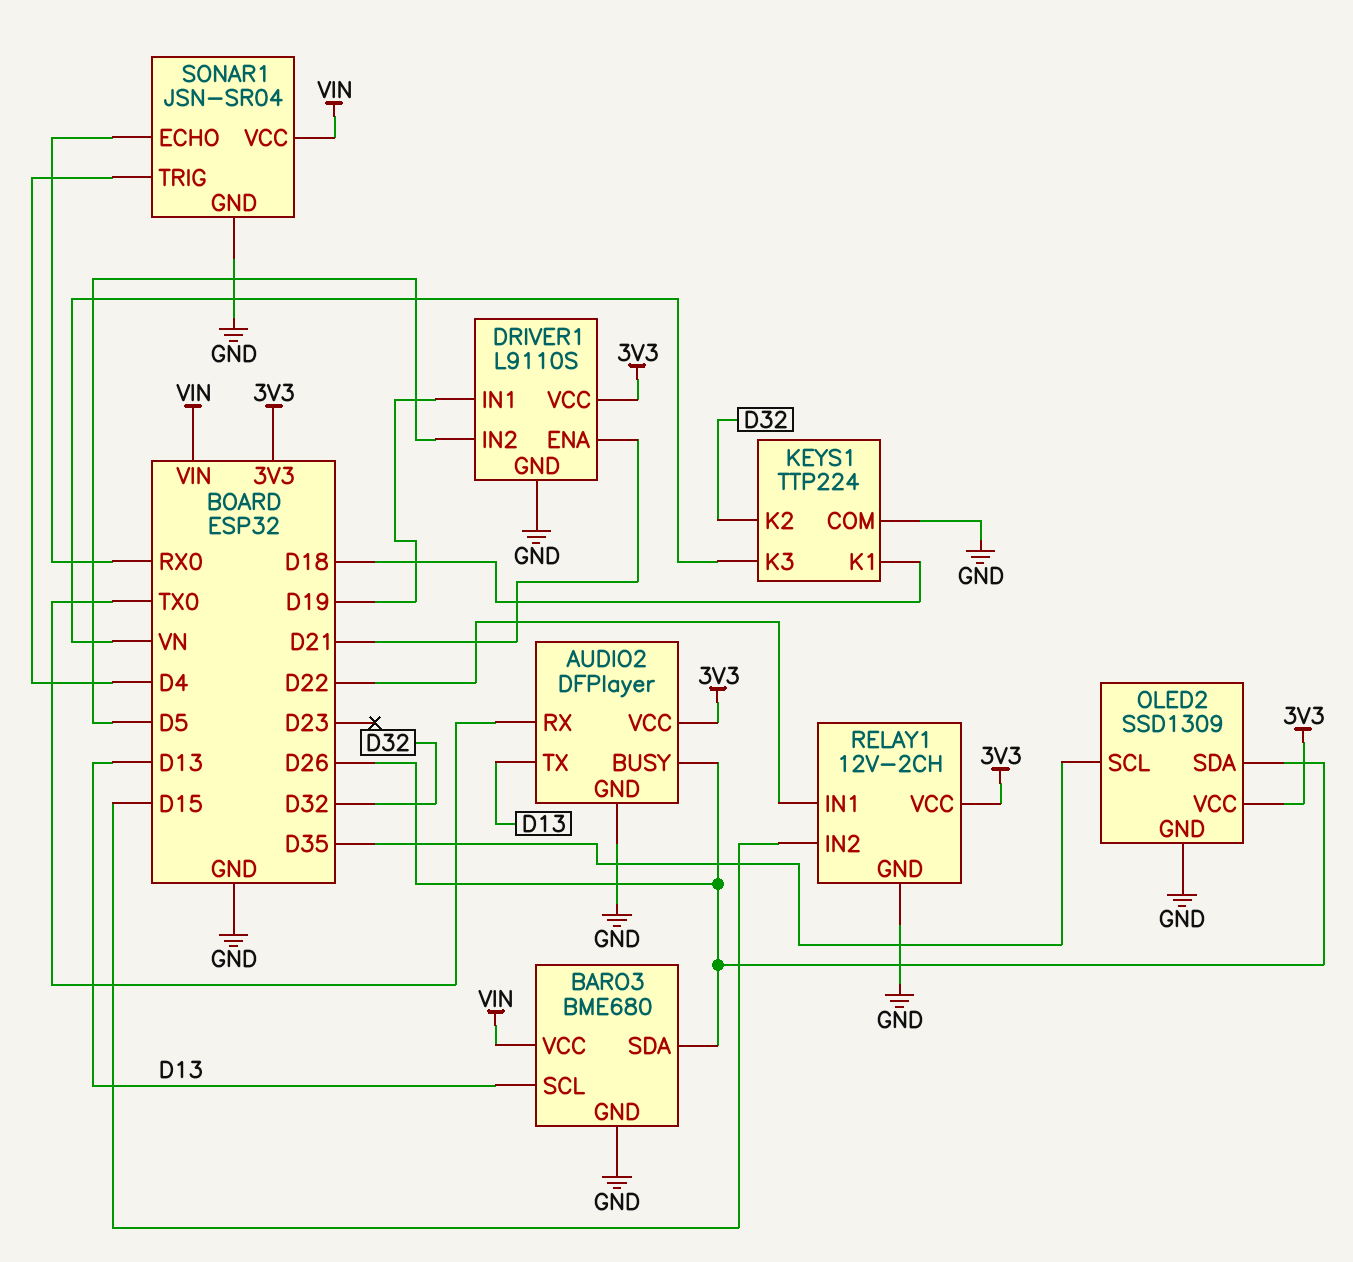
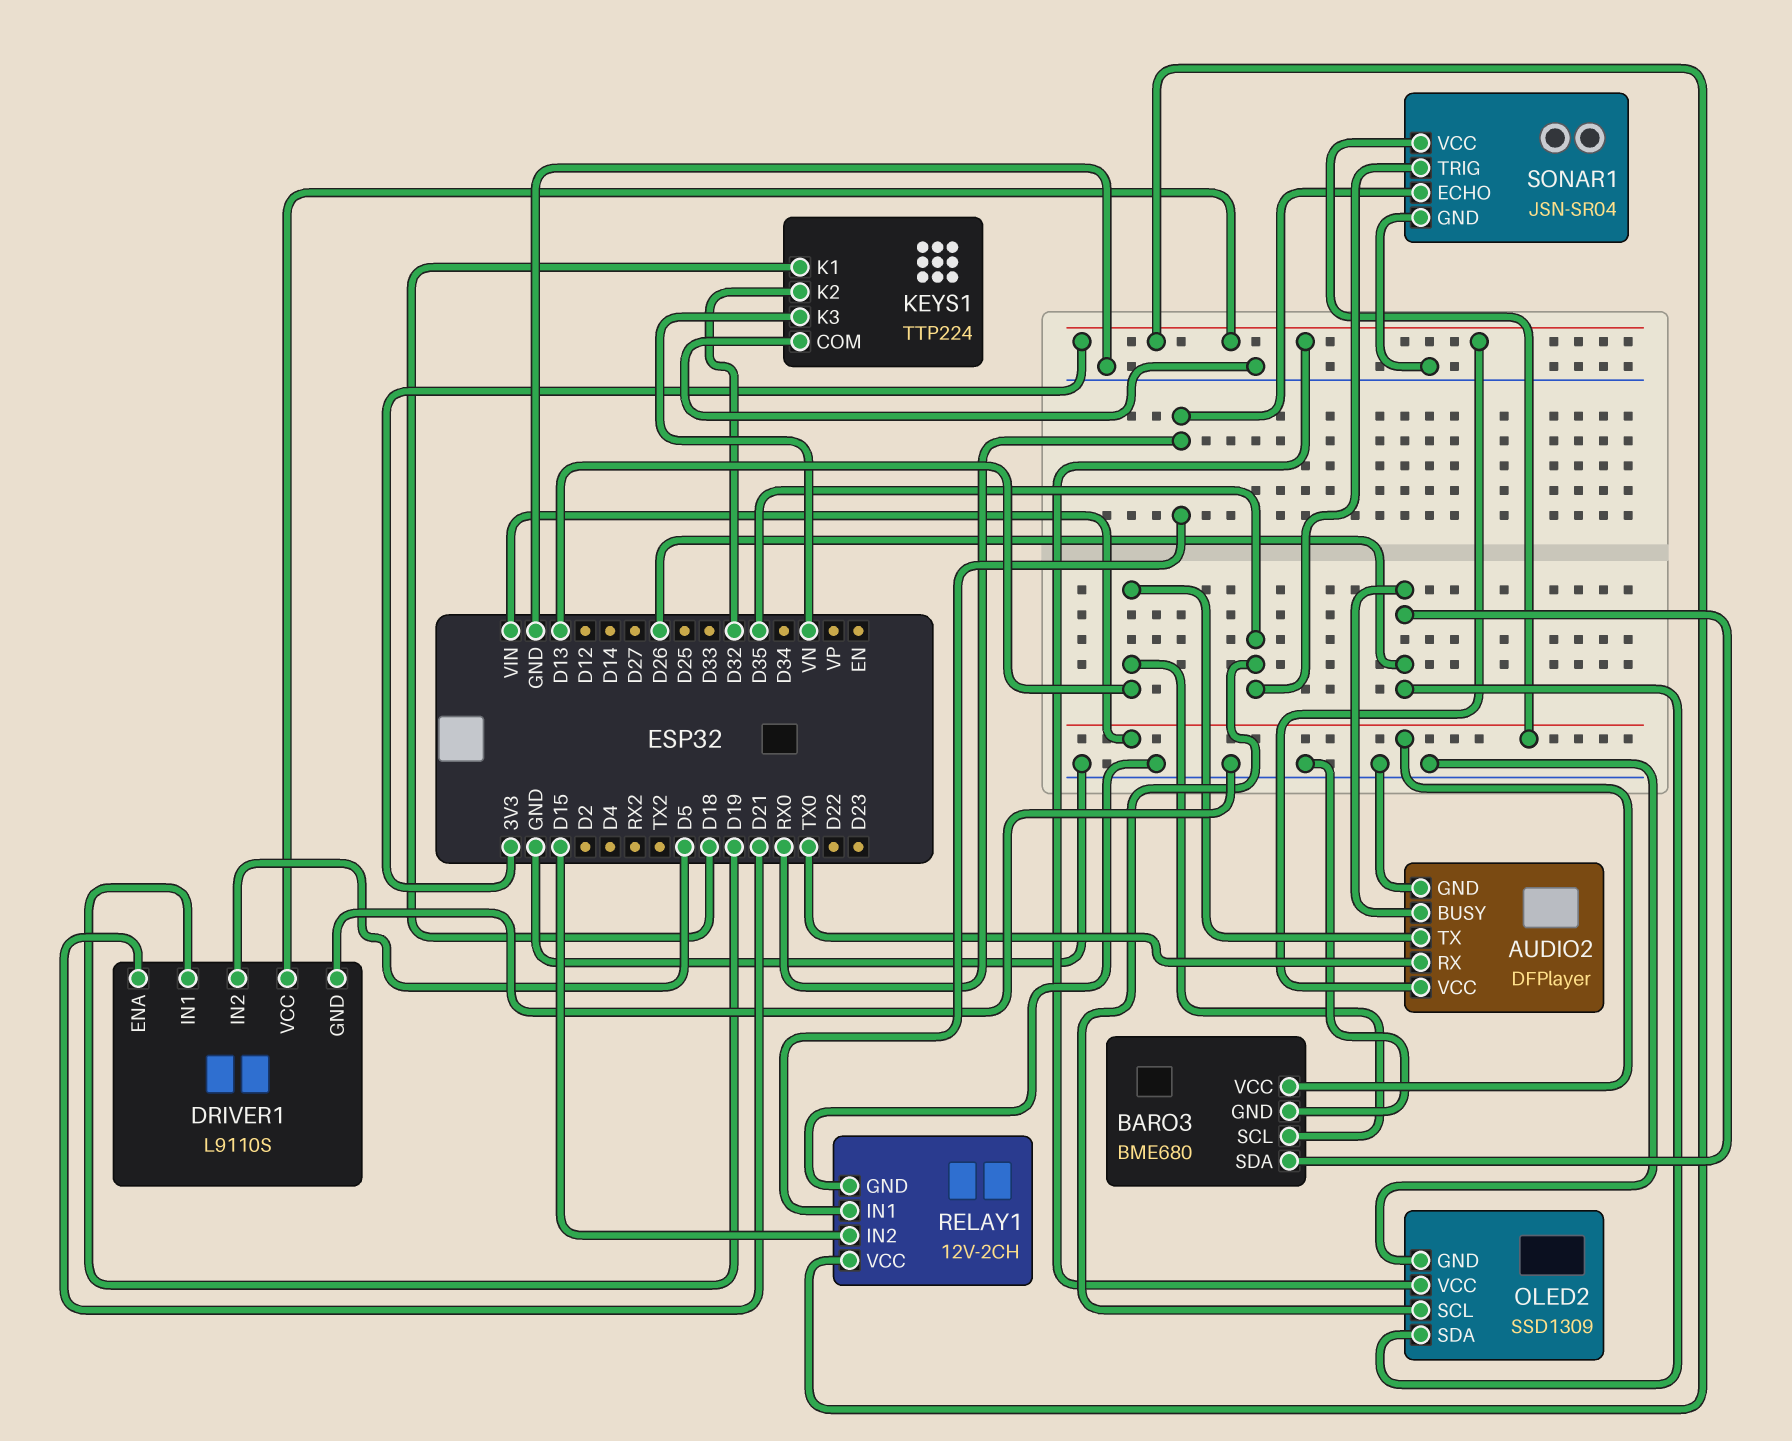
RELAY1 pin IN1: D22 -> RX0
SONAR1 pin TRIG: D4 -> D35

